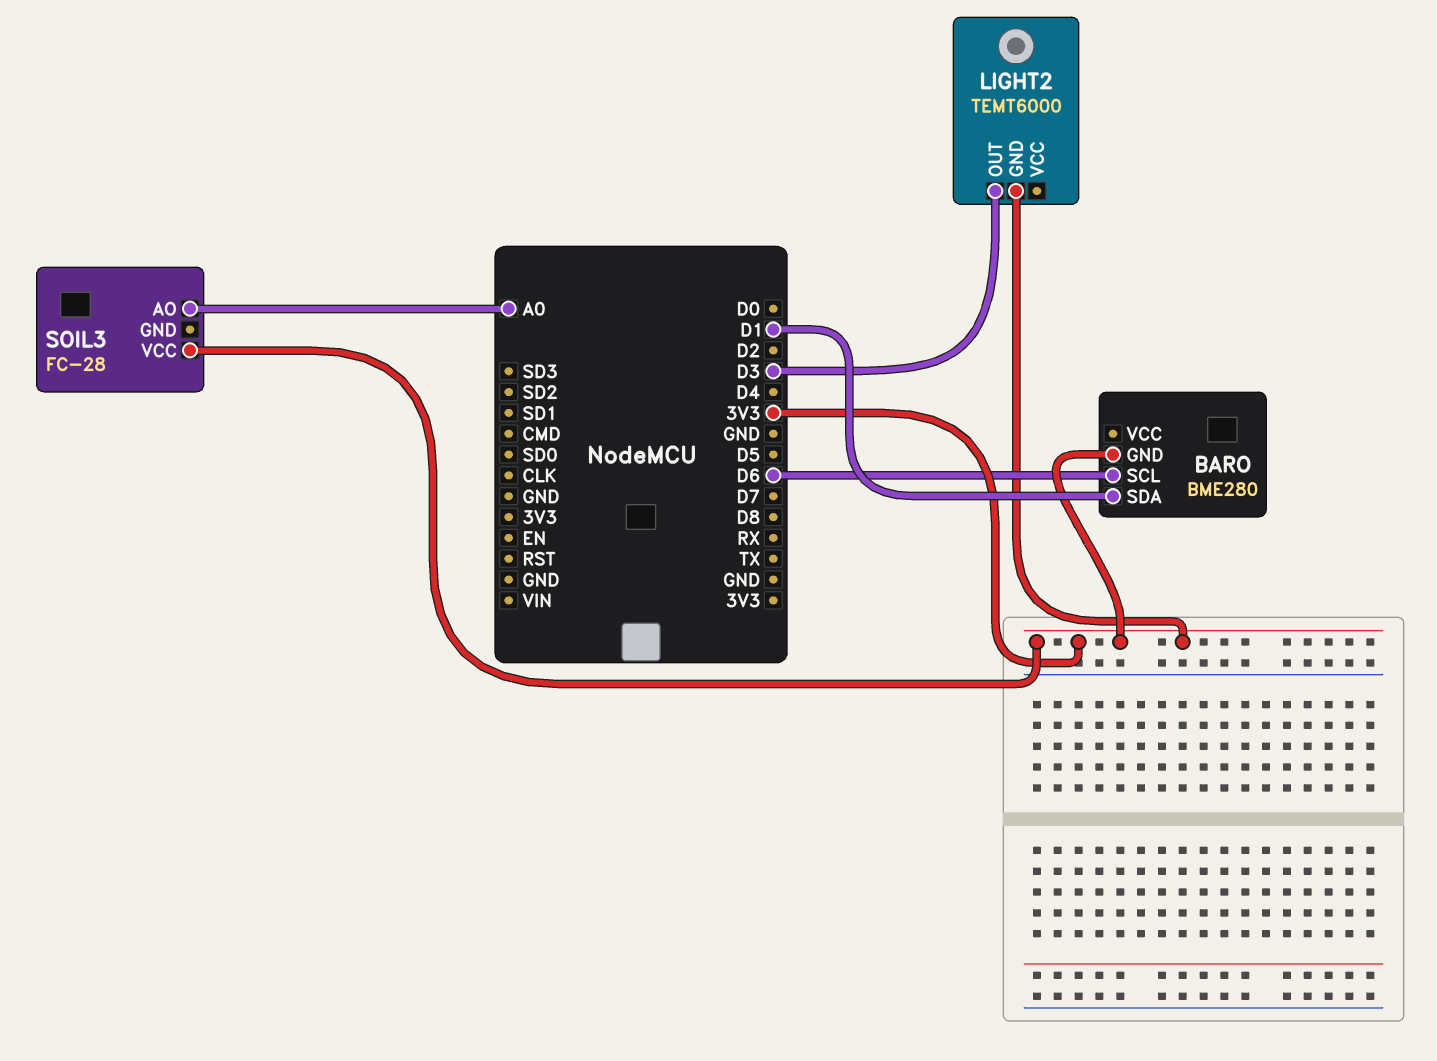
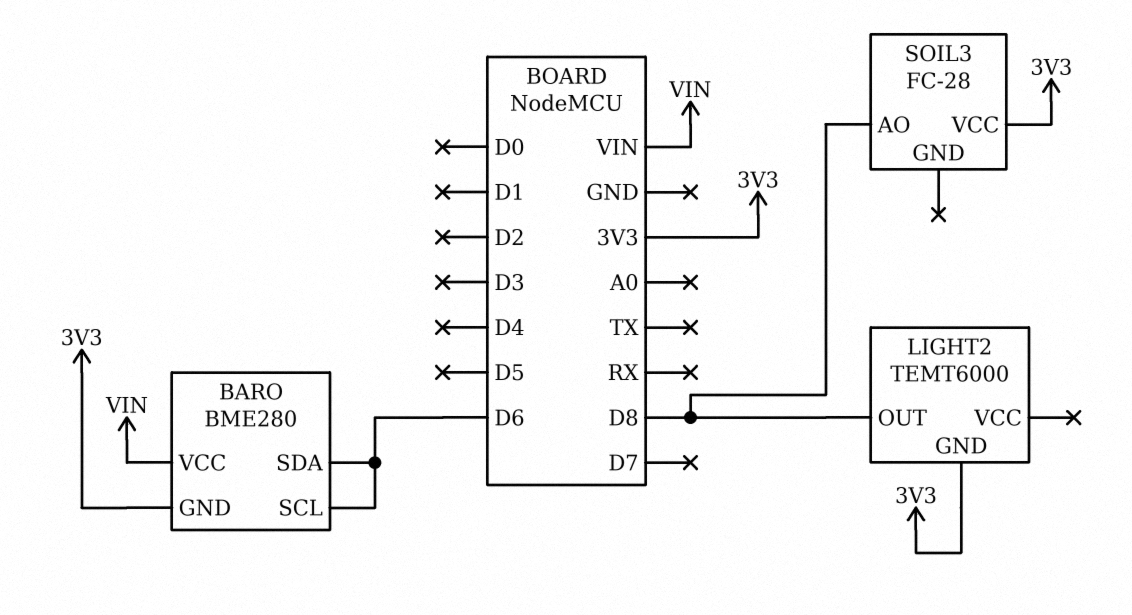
BARO pin SDA: D1 -> D6
BARO pin VCC: none -> VIN
LIGHT2 pin OUT: D3 -> D8
SOIL3 pin AO: A0 -> D8

